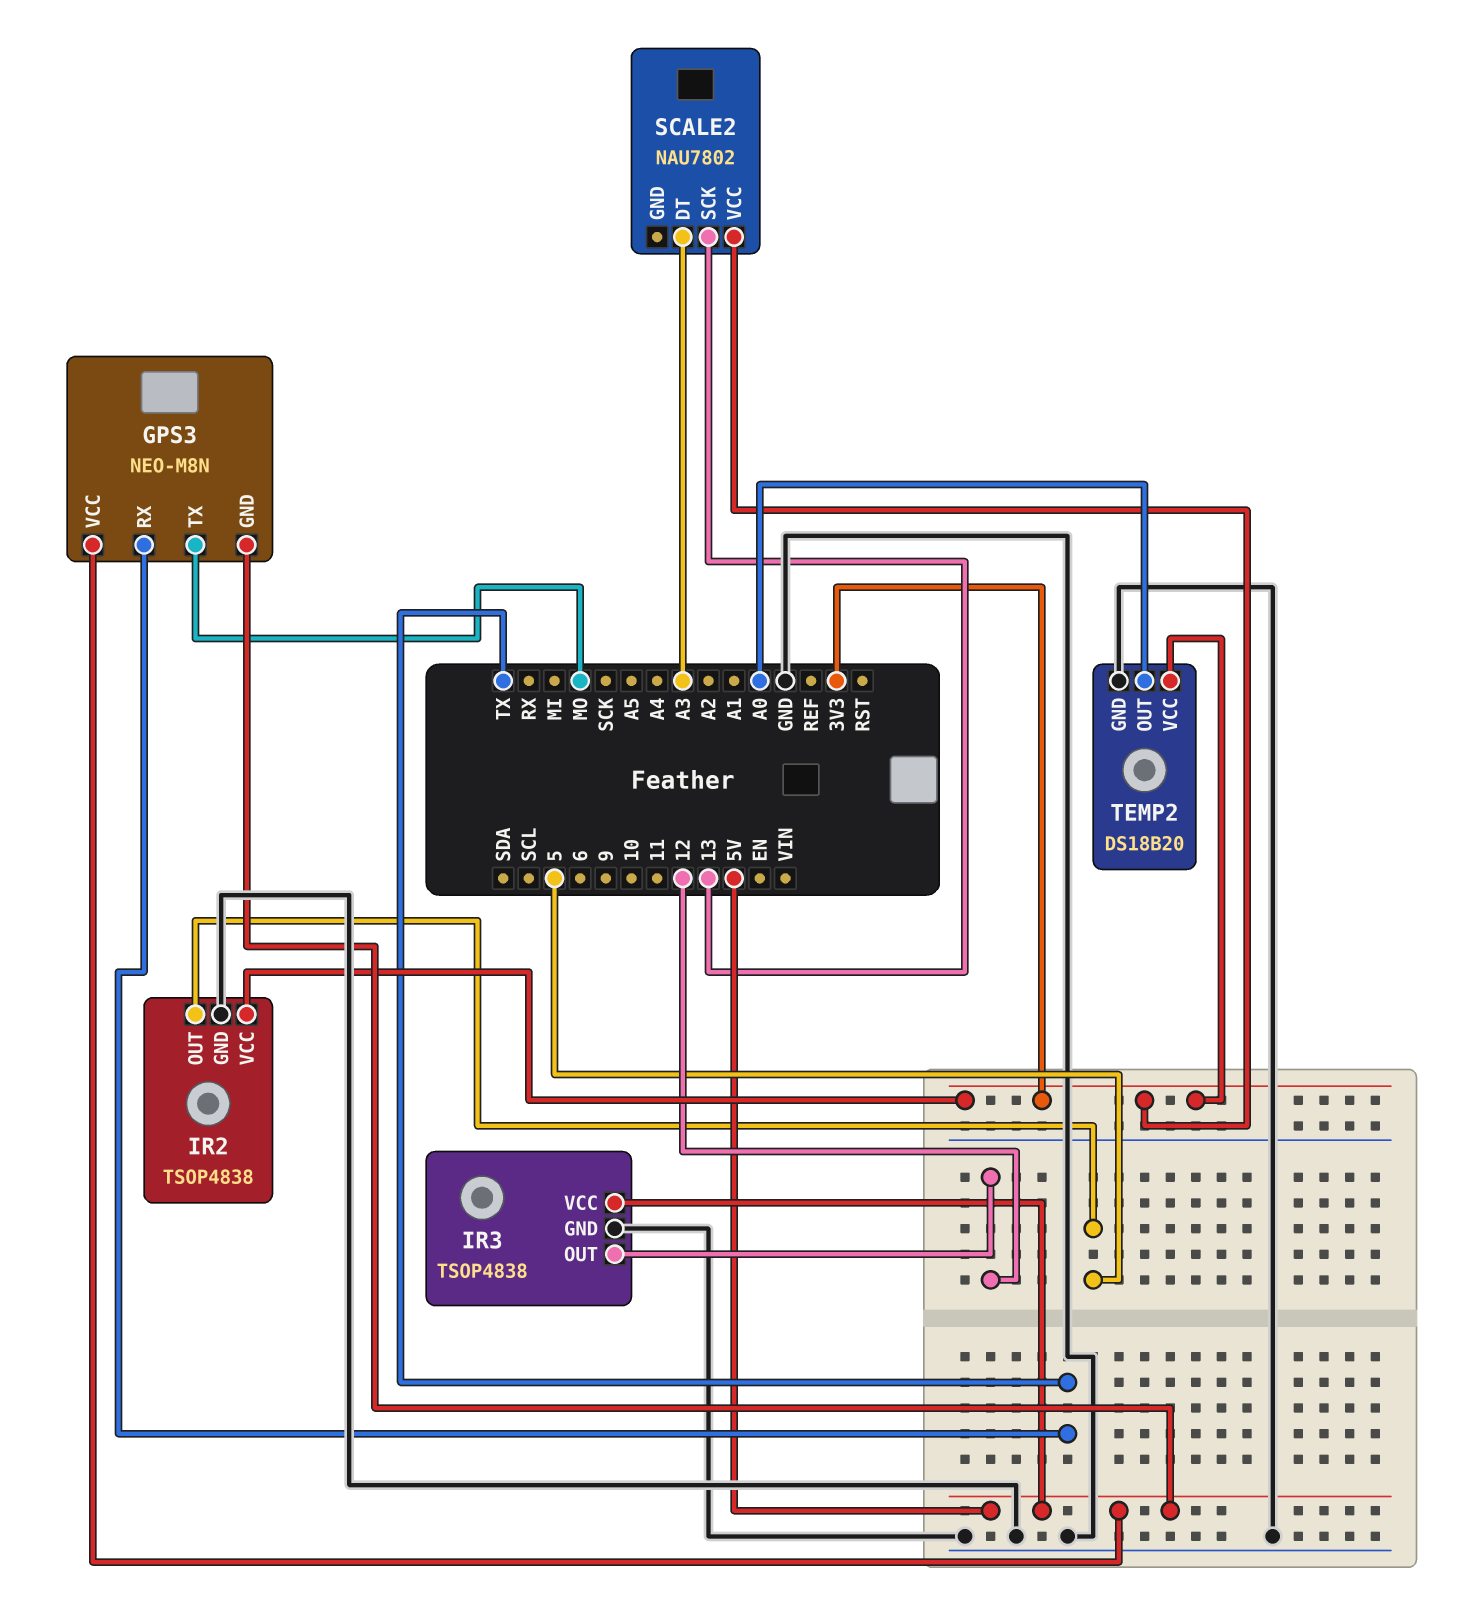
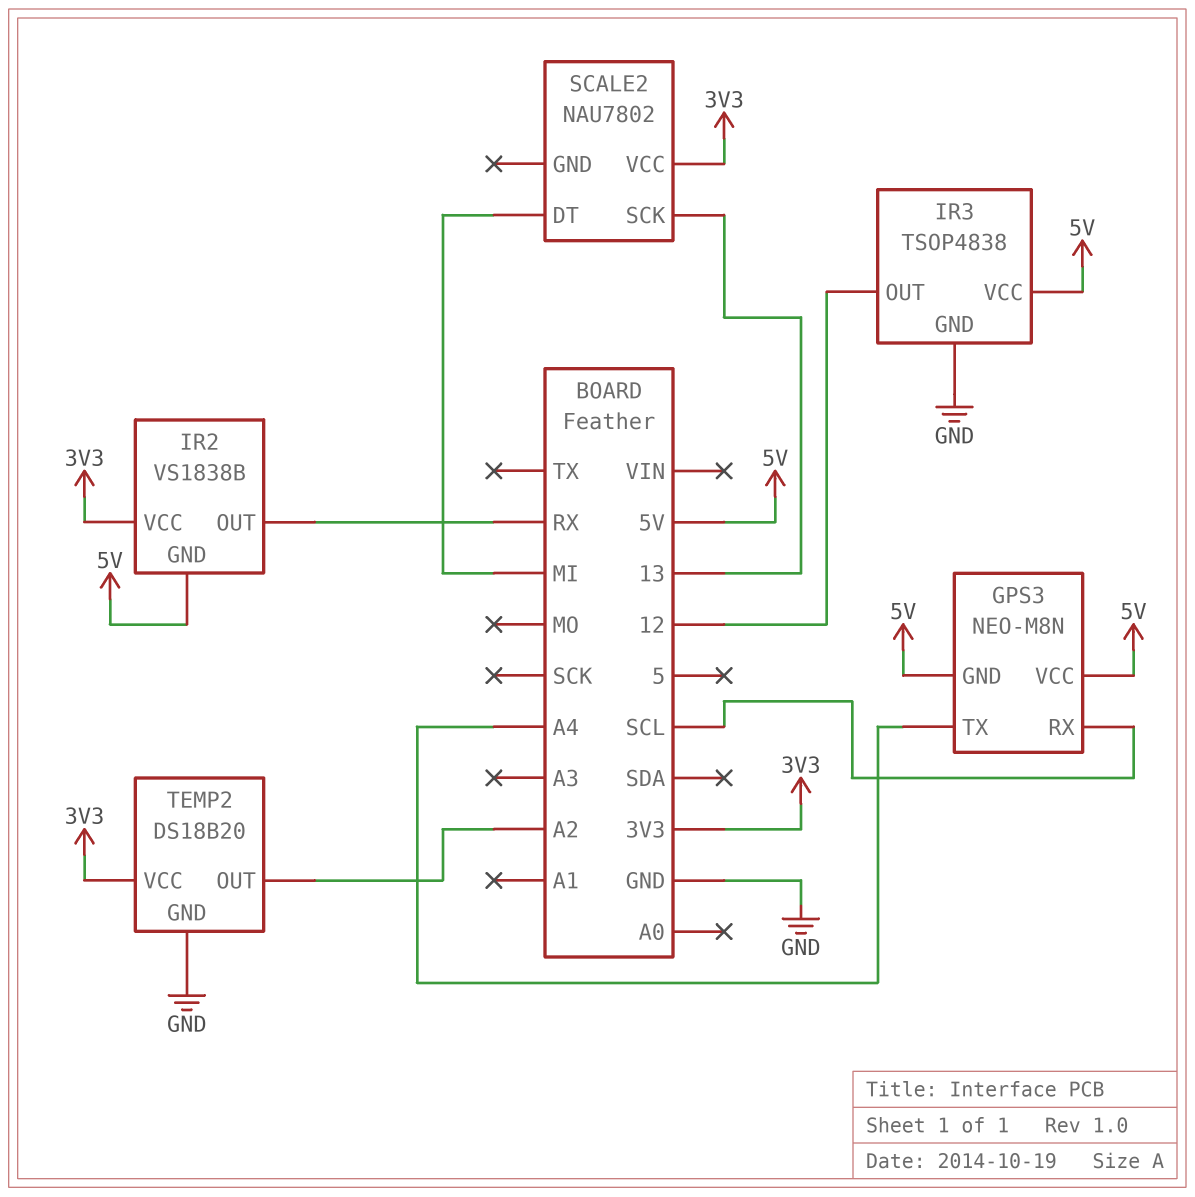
GPS3 pin RX: TX -> SCL
GPS3 pin TX: MO -> A4
IR2: TSOP4838 -> VS1838B
IR2 pin GND: GND -> 5V
IR2 pin OUT: 5 -> RX
SCALE2 pin DT: A3 -> MI
TEMP2 pin OUT: A0 -> A2

